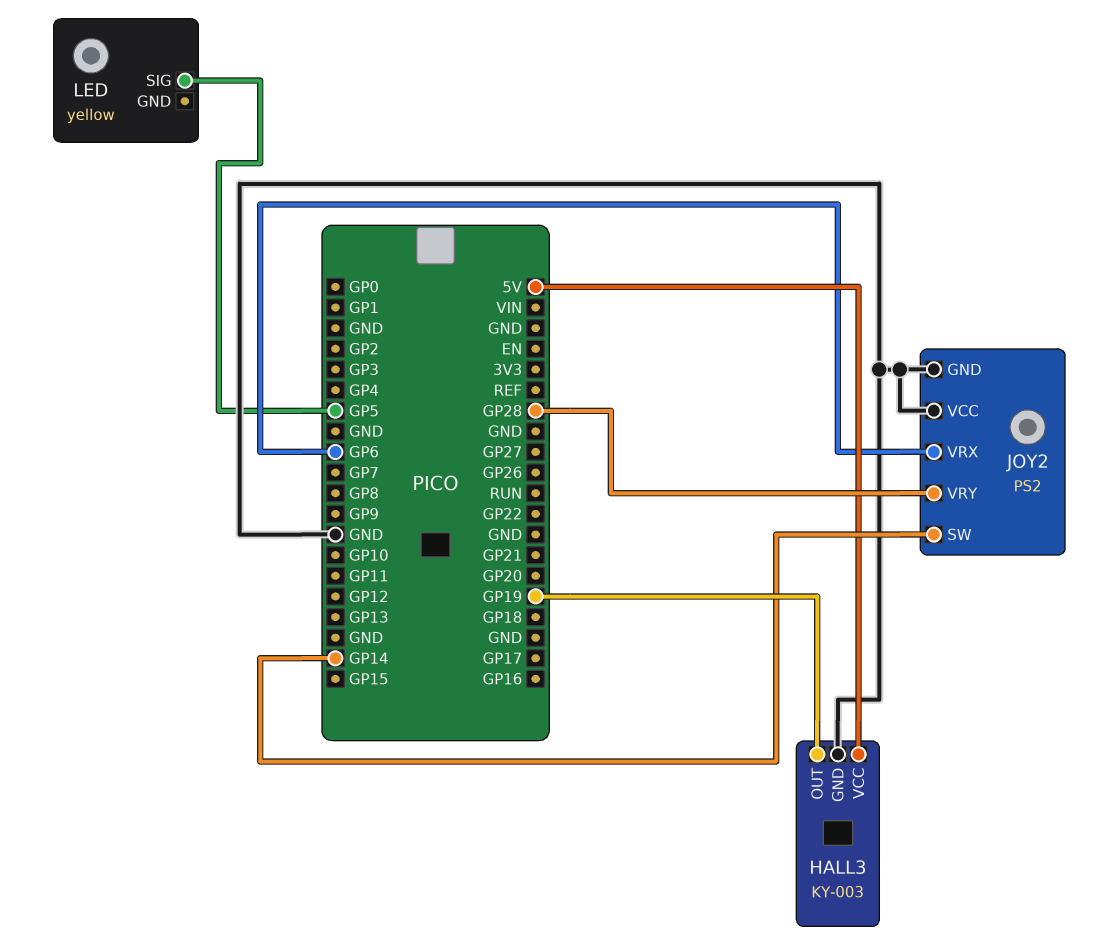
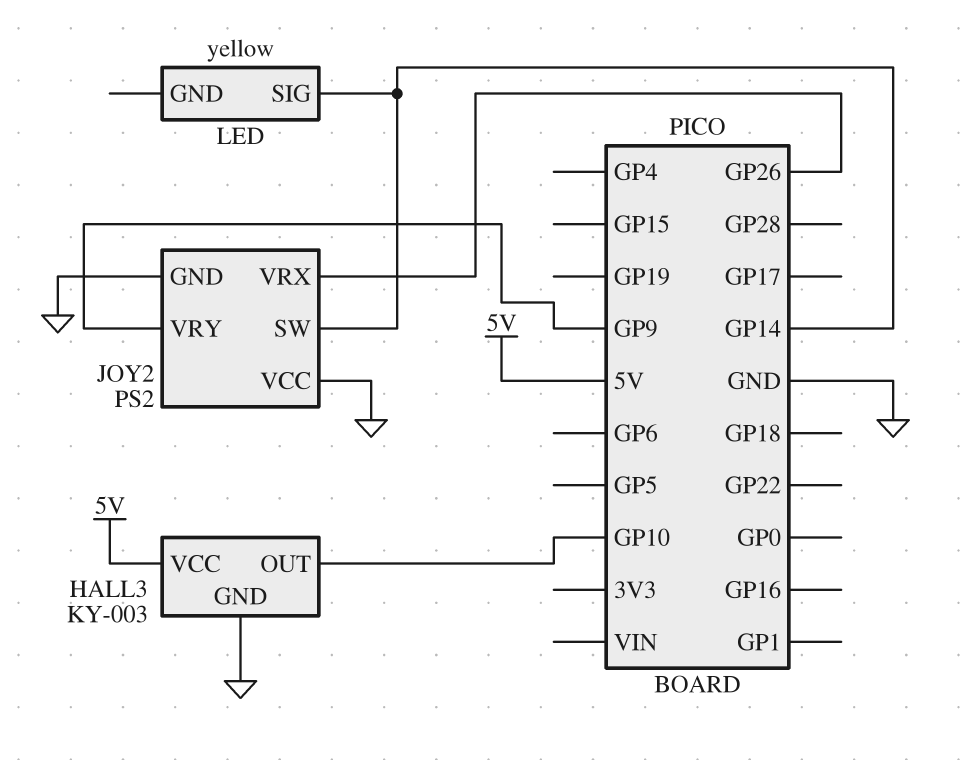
HALL3 pin OUT: GP19 -> GP10
JOY2 pin VRX: GP6 -> GP26
JOY2 pin VRY: GP28 -> GP9
LED pin SIG: GP5 -> GP14

